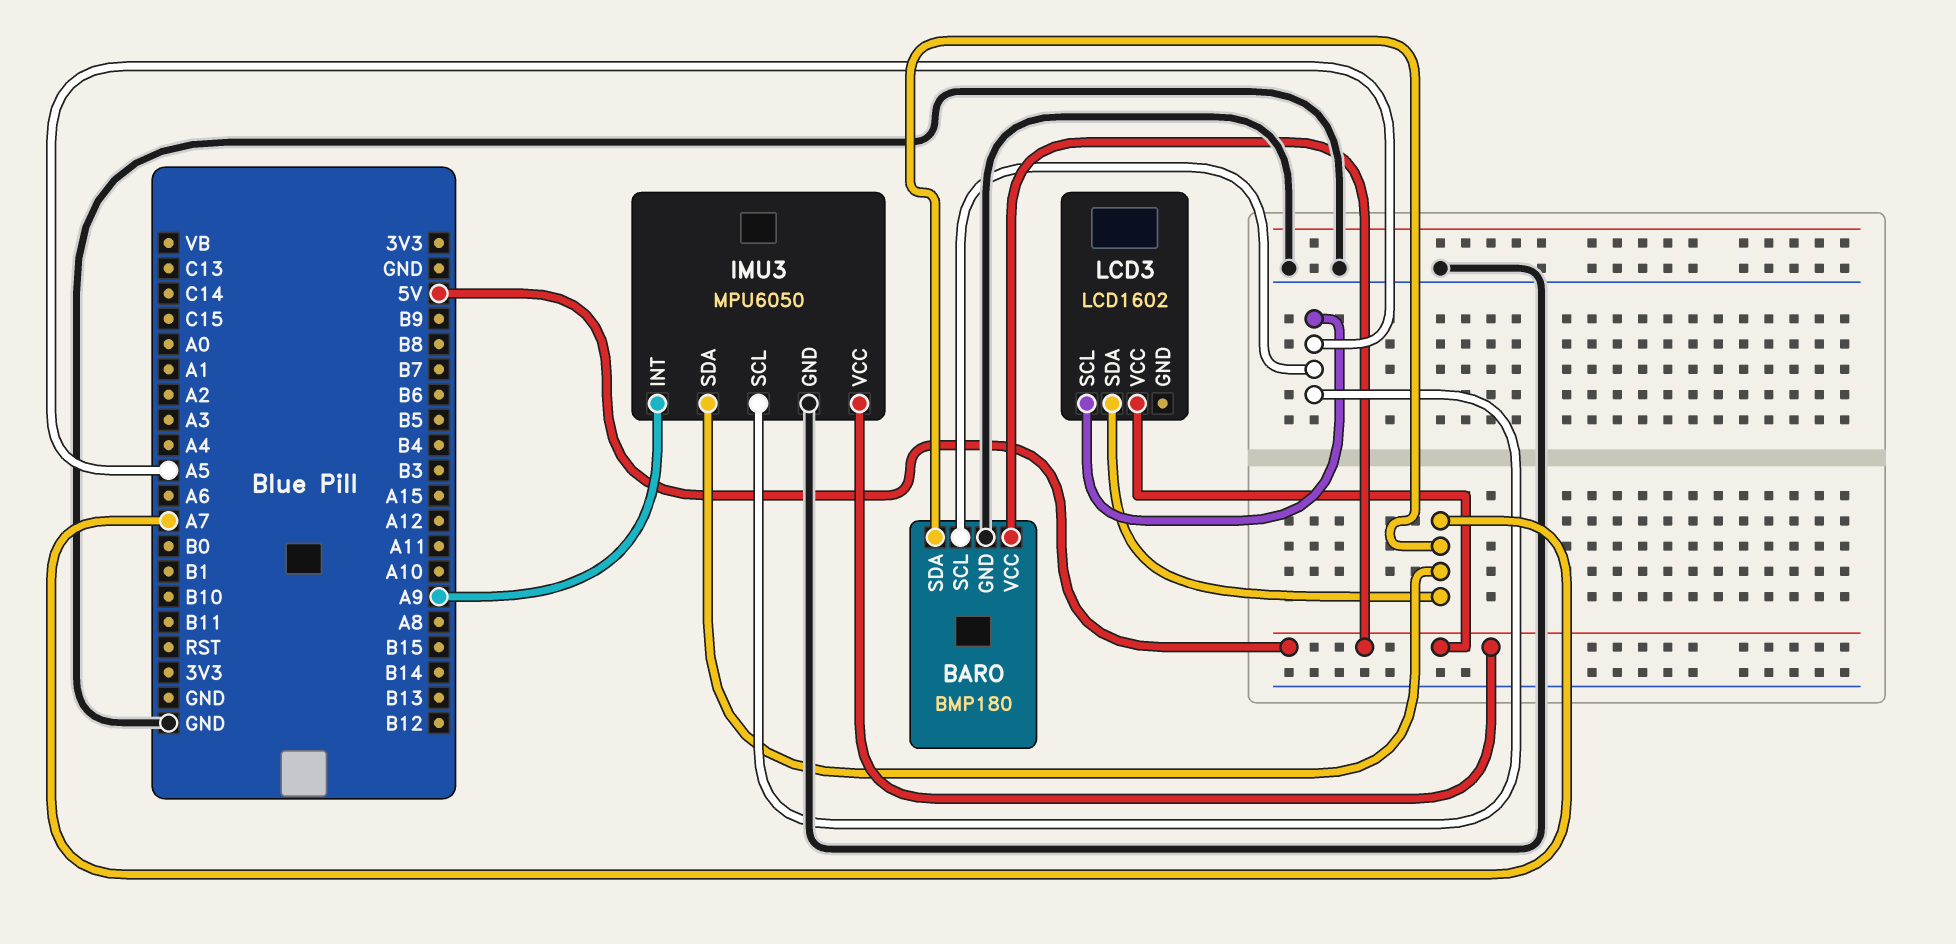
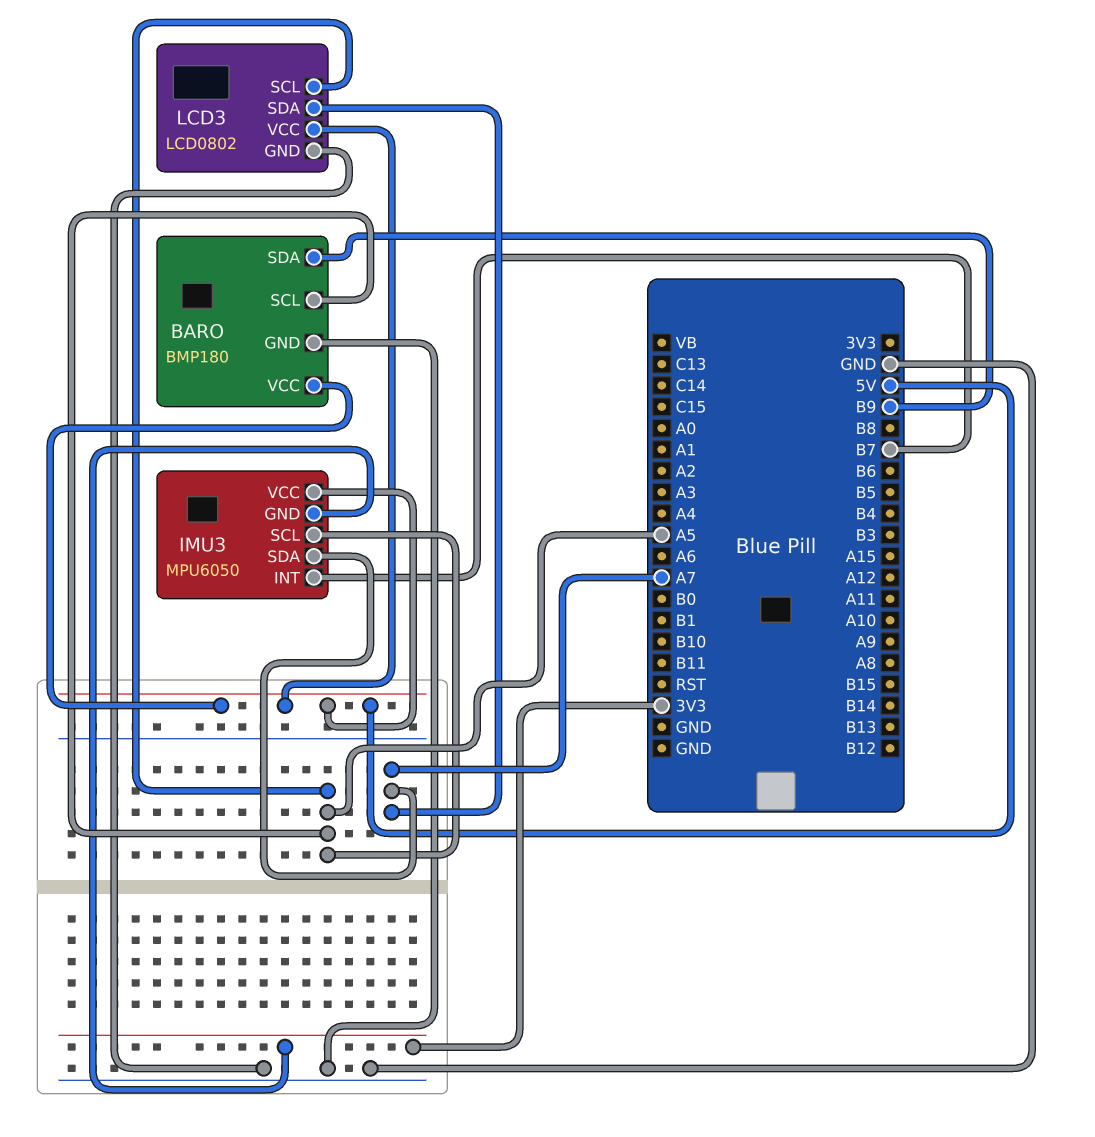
BARO pin SDA: A7 -> B9
IMU3 pin GND: GND -> 3V3
IMU3 pin INT: A9 -> B7
LCD3: LCD1602 -> LCD0802
LCD3 pin GND: none -> GND

